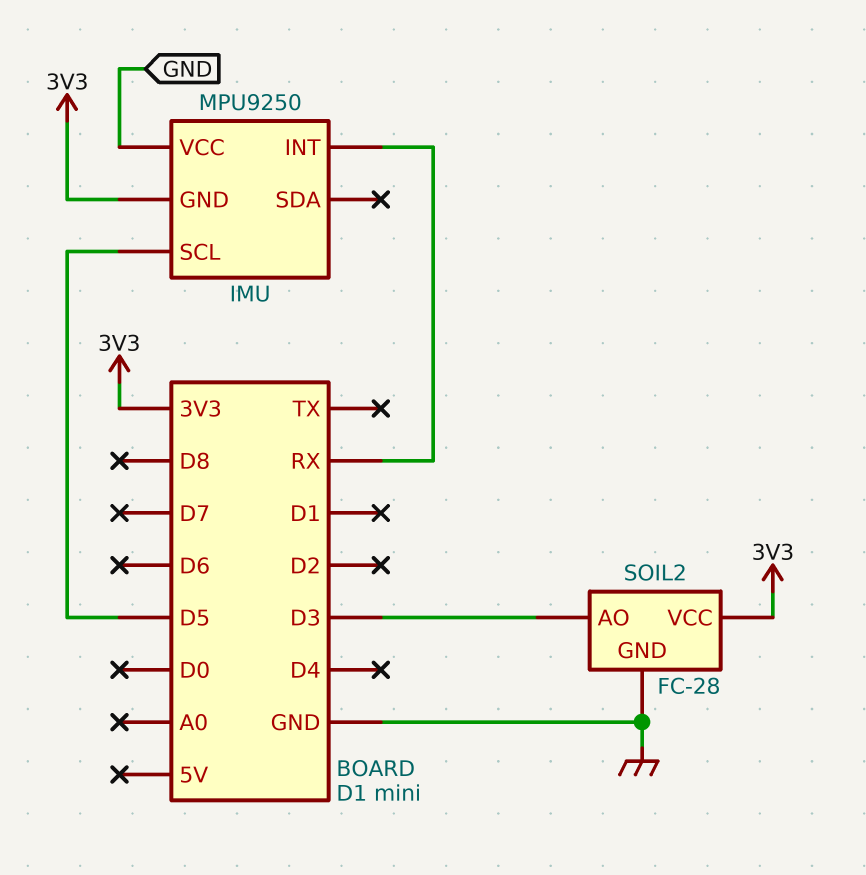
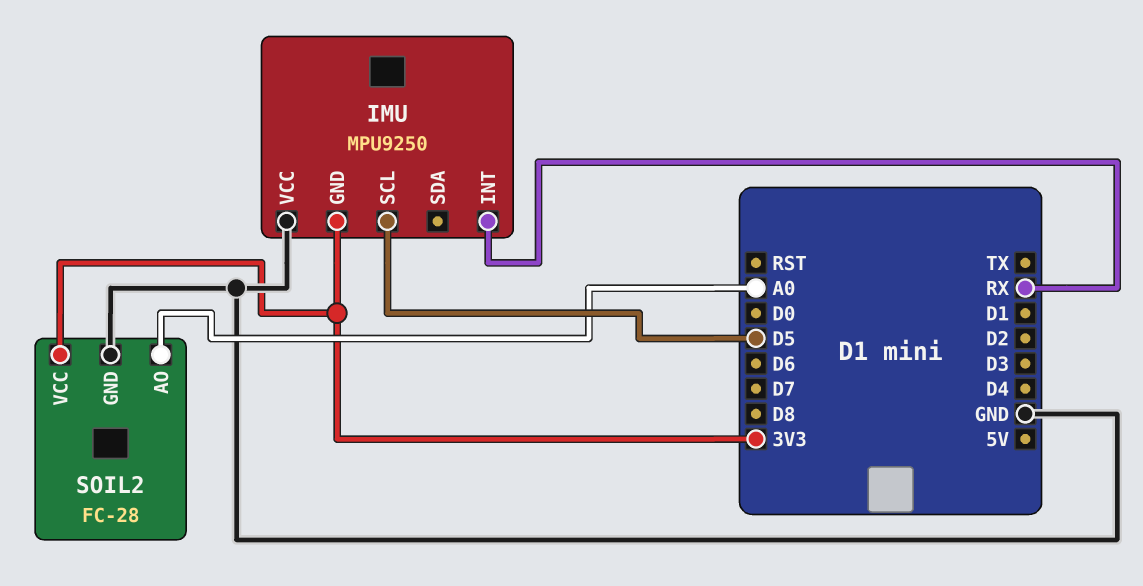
SOIL2 pin AO: D3 -> A0

